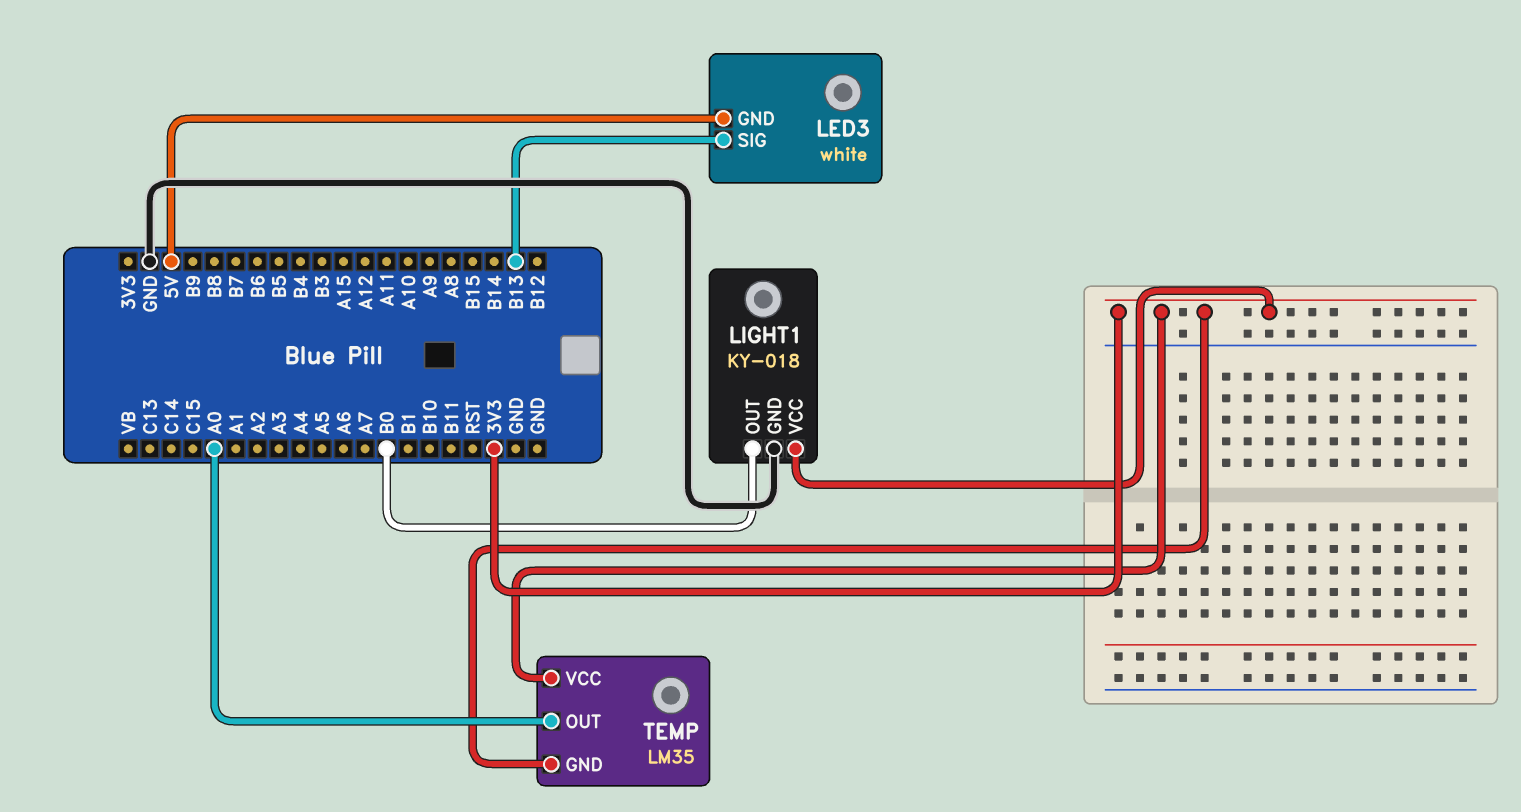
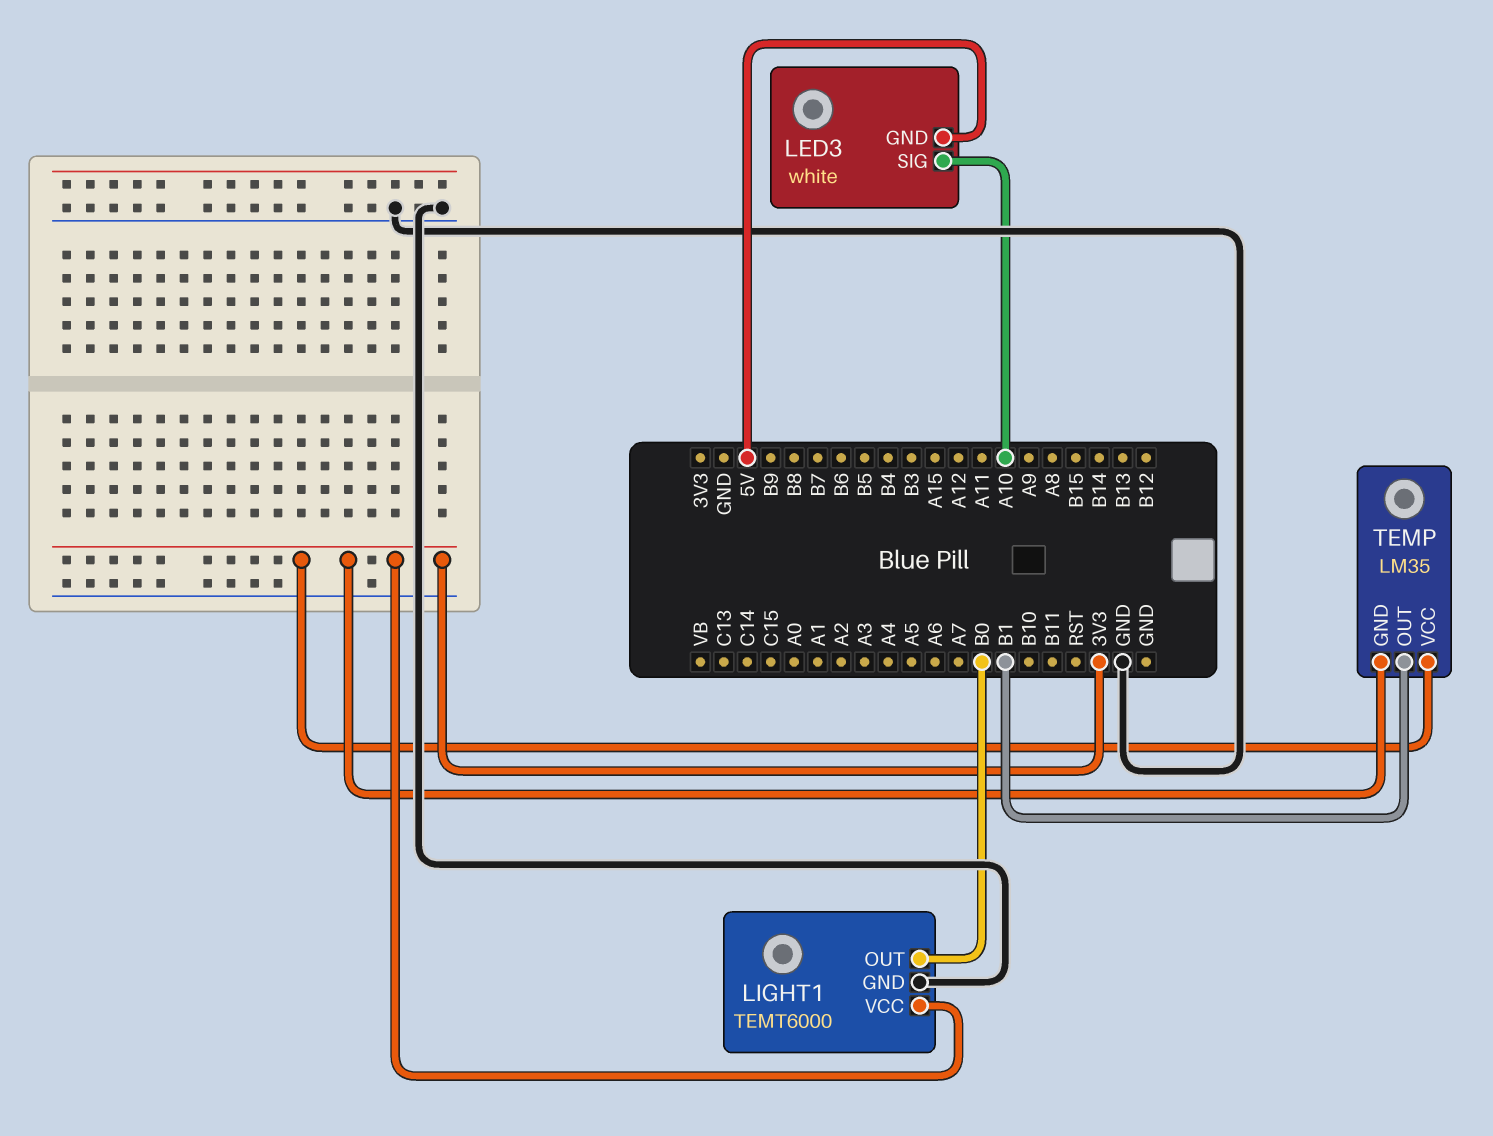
LED3 pin SIG: B13 -> A10
LIGHT1: KY-018 -> TEMT6000
TEMP pin OUT: A0 -> B1

